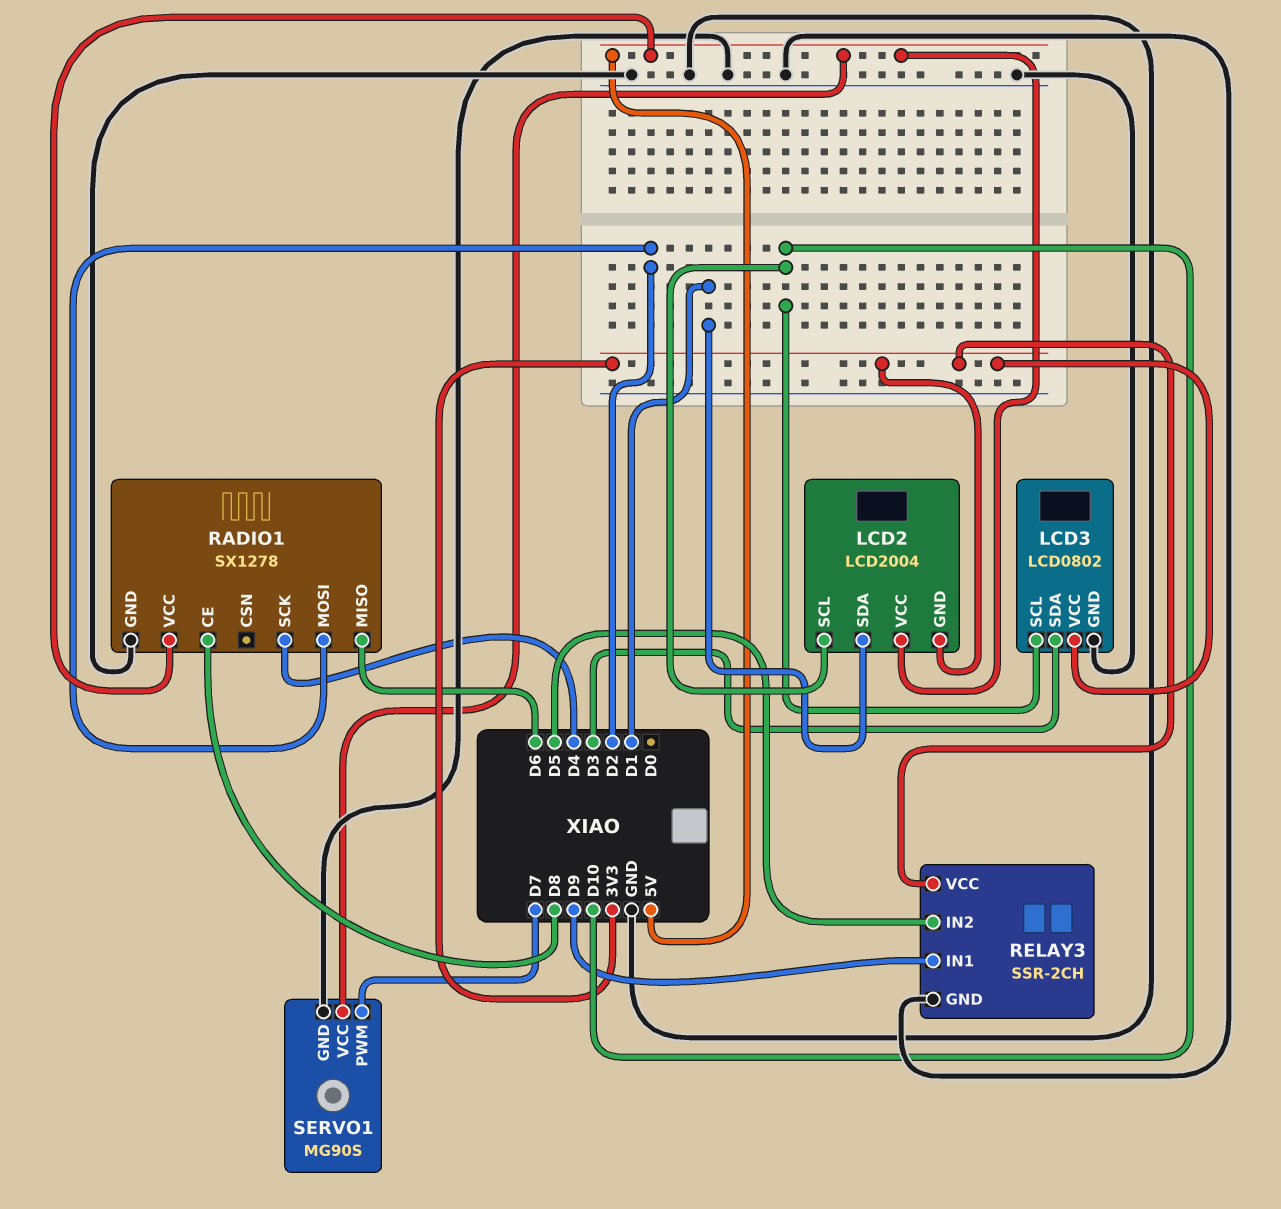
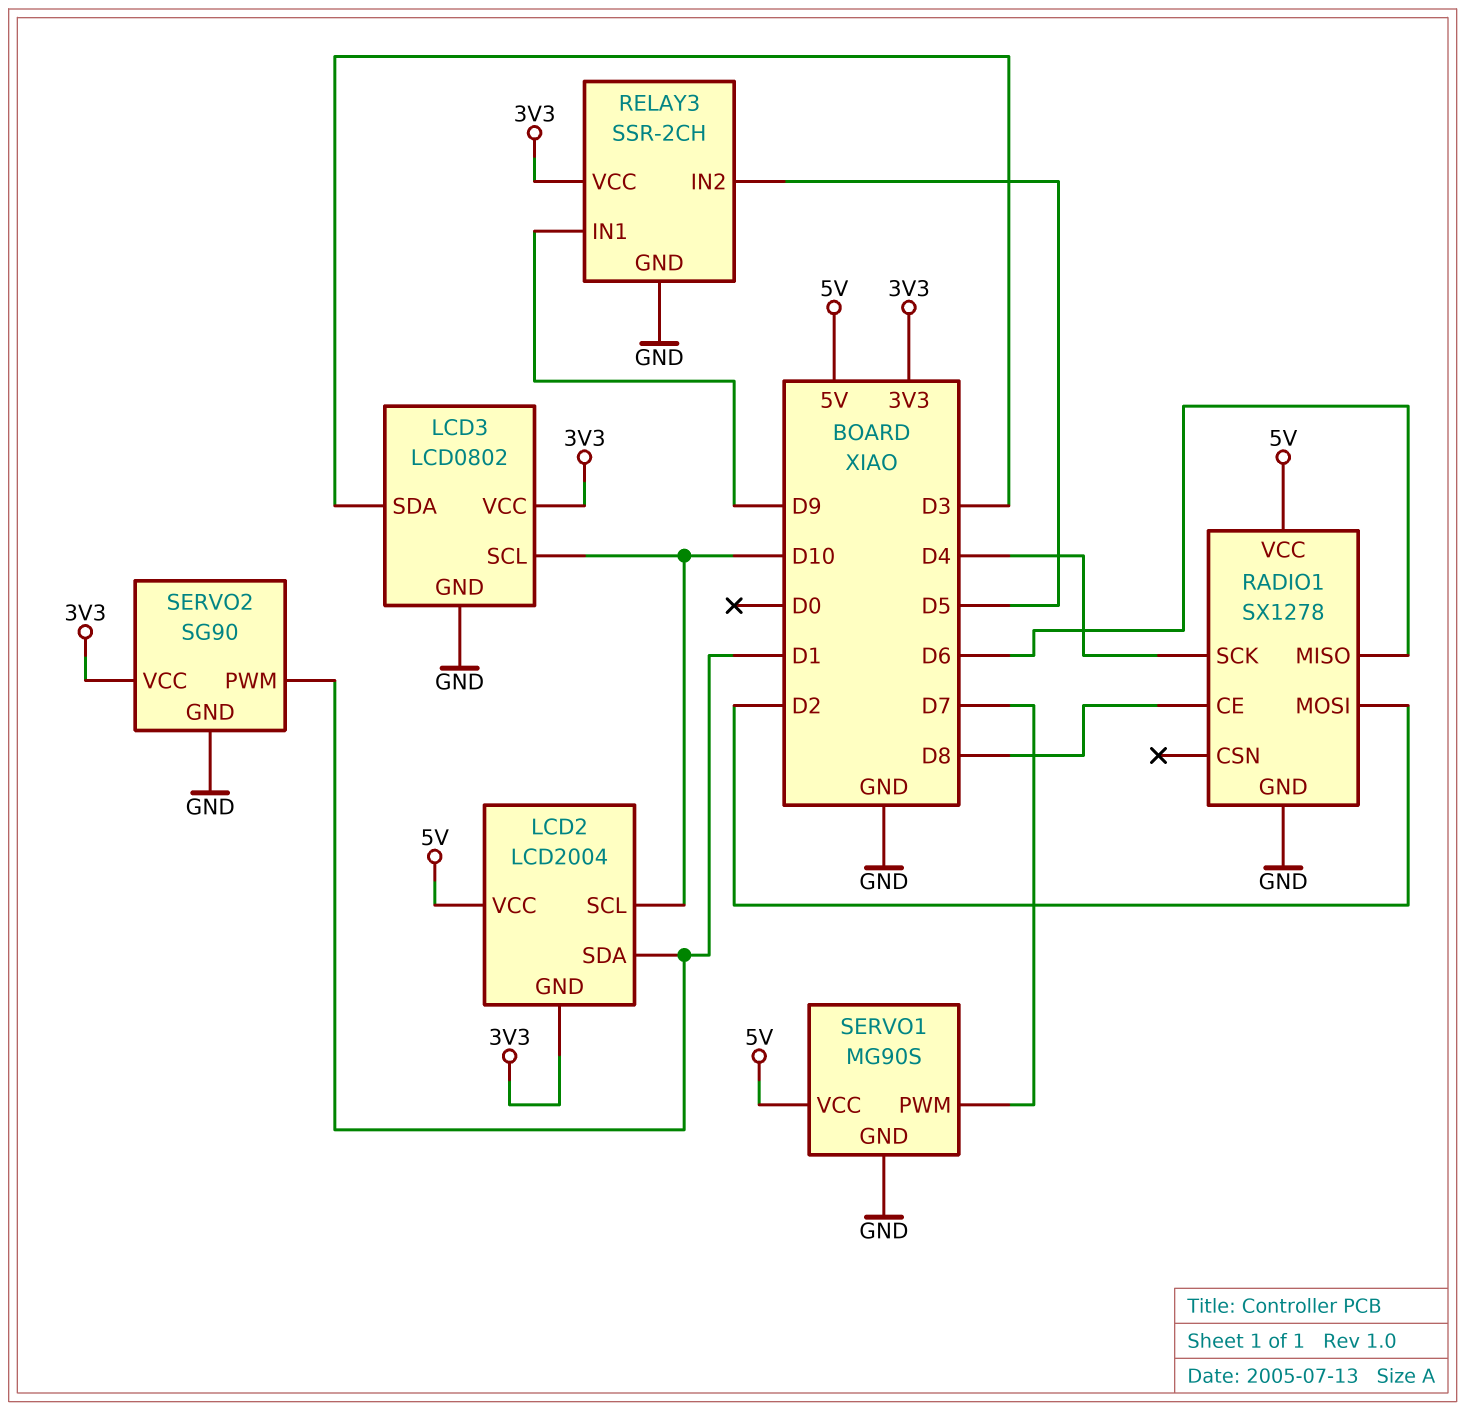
SERVO2: none -> SG90
SERVO2 pin GND: none -> GND
SERVO2 pin PWM: none -> D1
SERVO2 pin VCC: none -> 3V3

